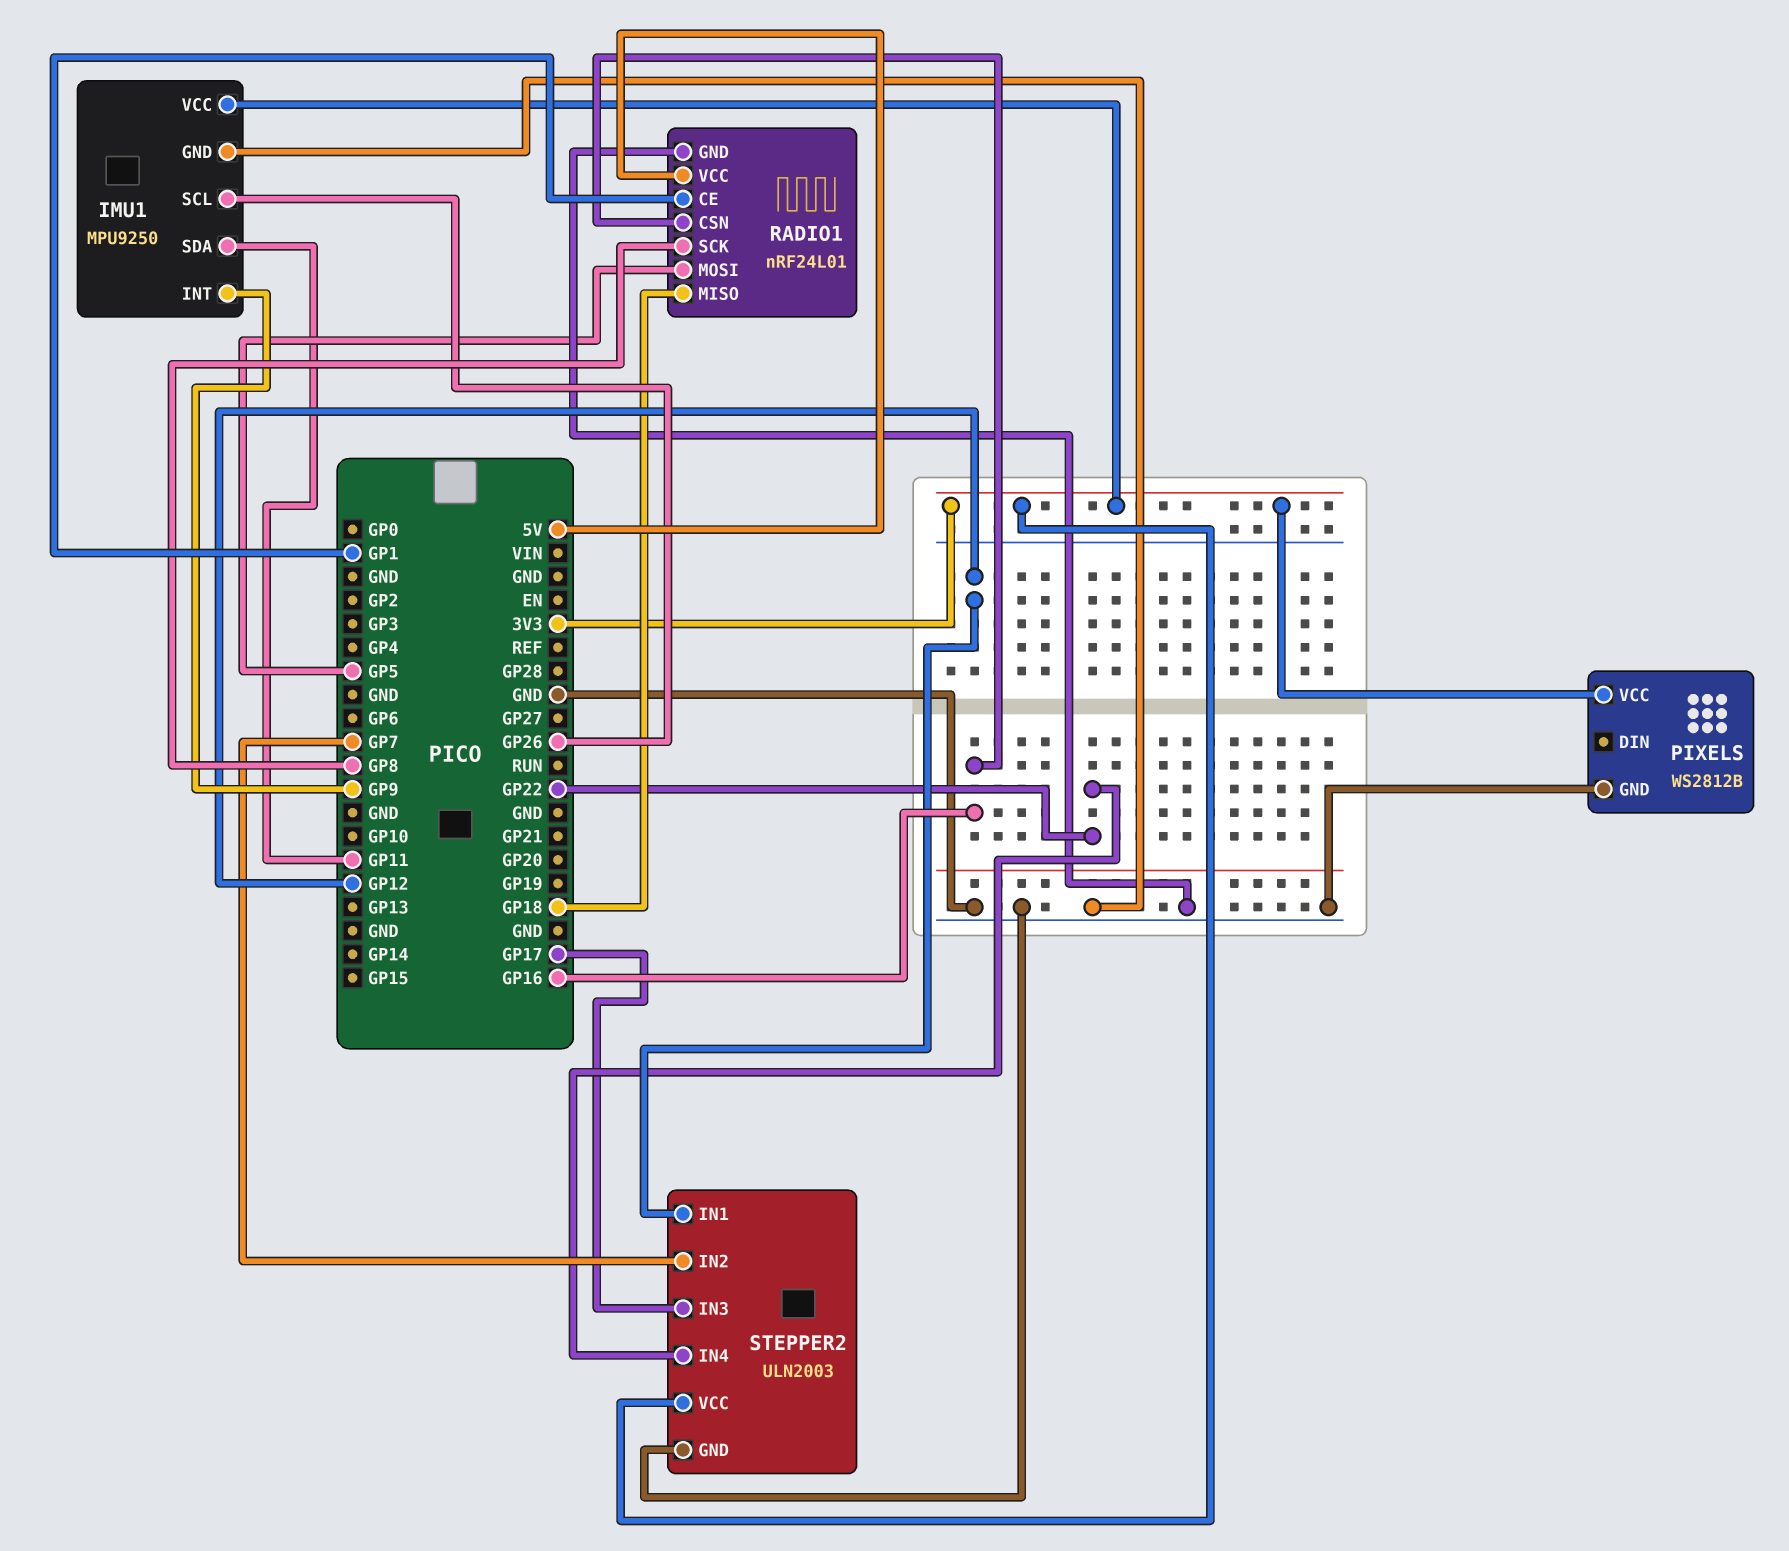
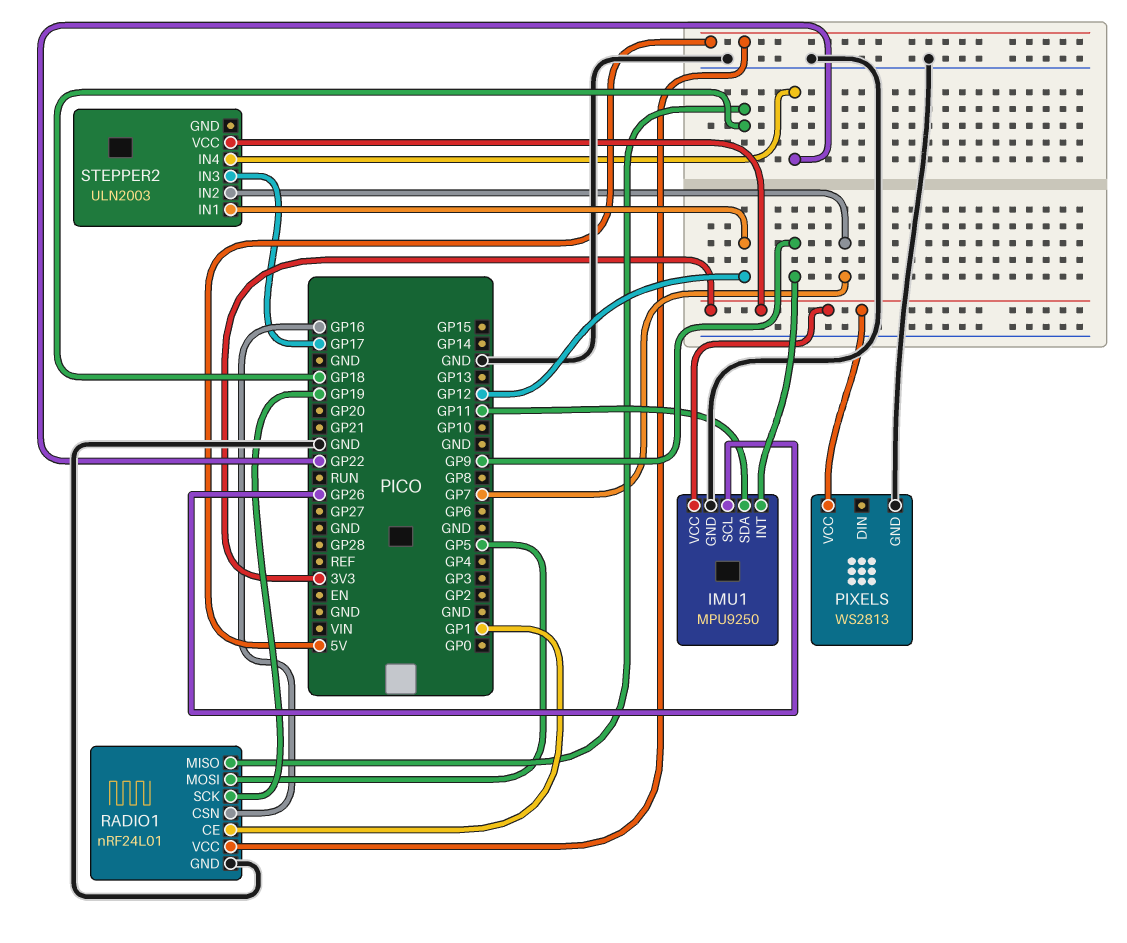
PIXELS: WS2812B -> WS2813
RADIO1 pin SCK: GP8 -> GP19
STEPPER2 pin GND: GND -> none

